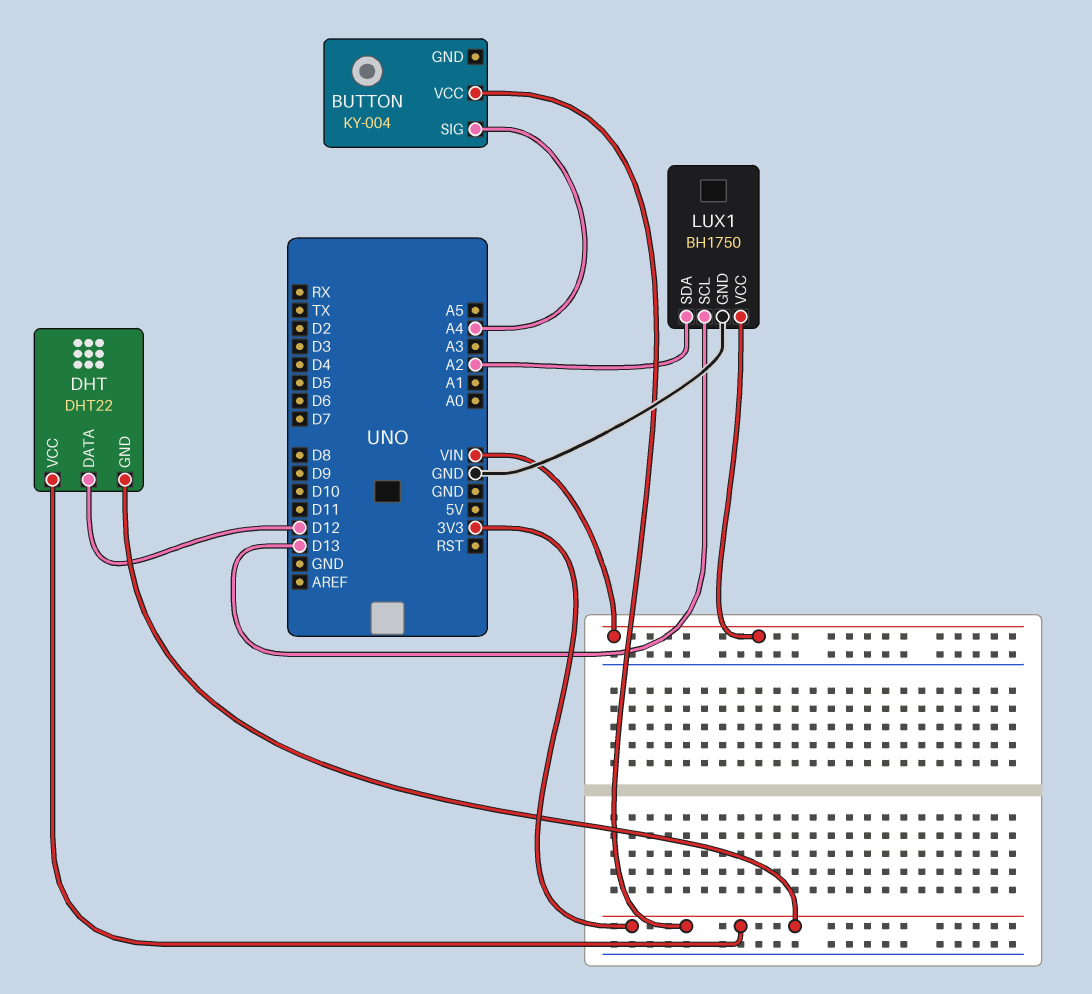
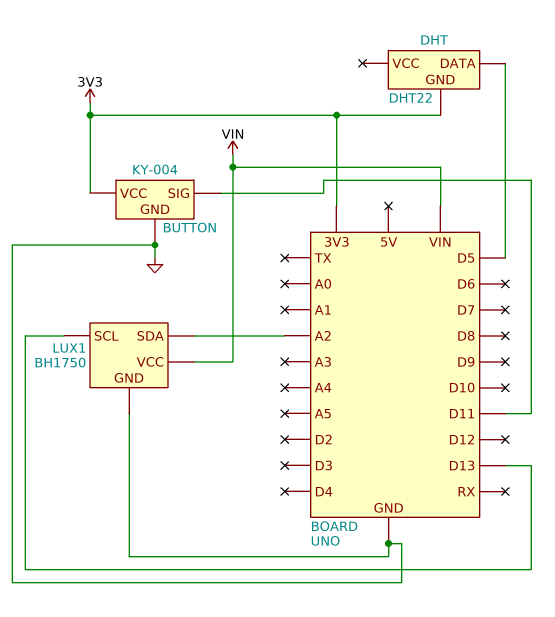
BUTTON pin GND: none -> GND
BUTTON pin SIG: A4 -> D11
DHT pin DATA: D12 -> D5
DHT pin VCC: 3V3 -> none

